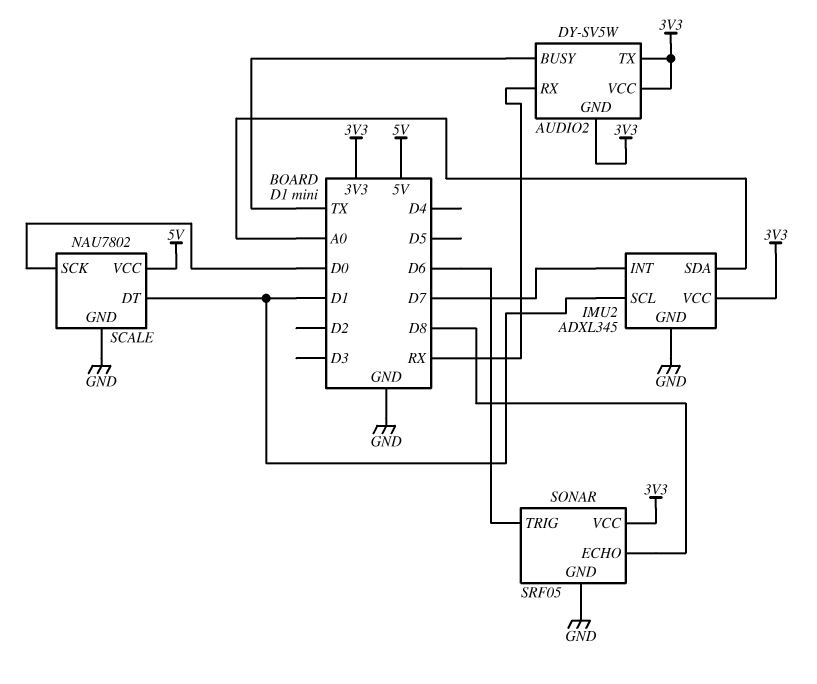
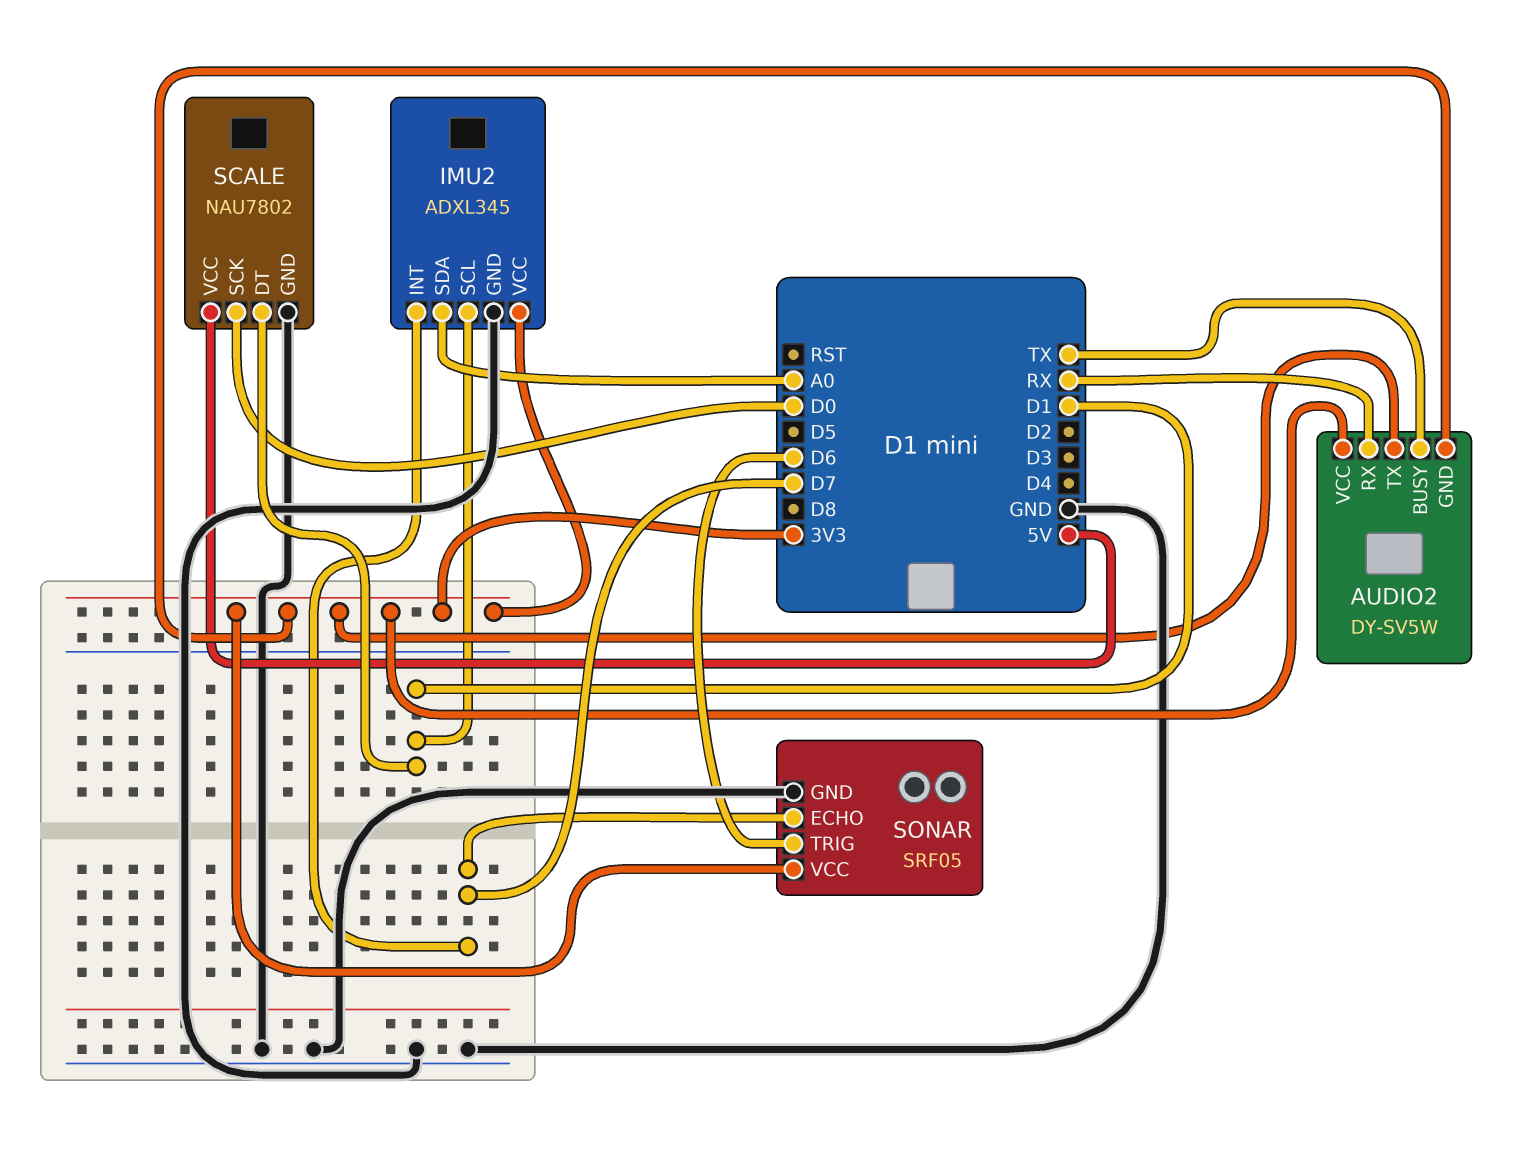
SONAR pin ECHO: D8 -> D7

